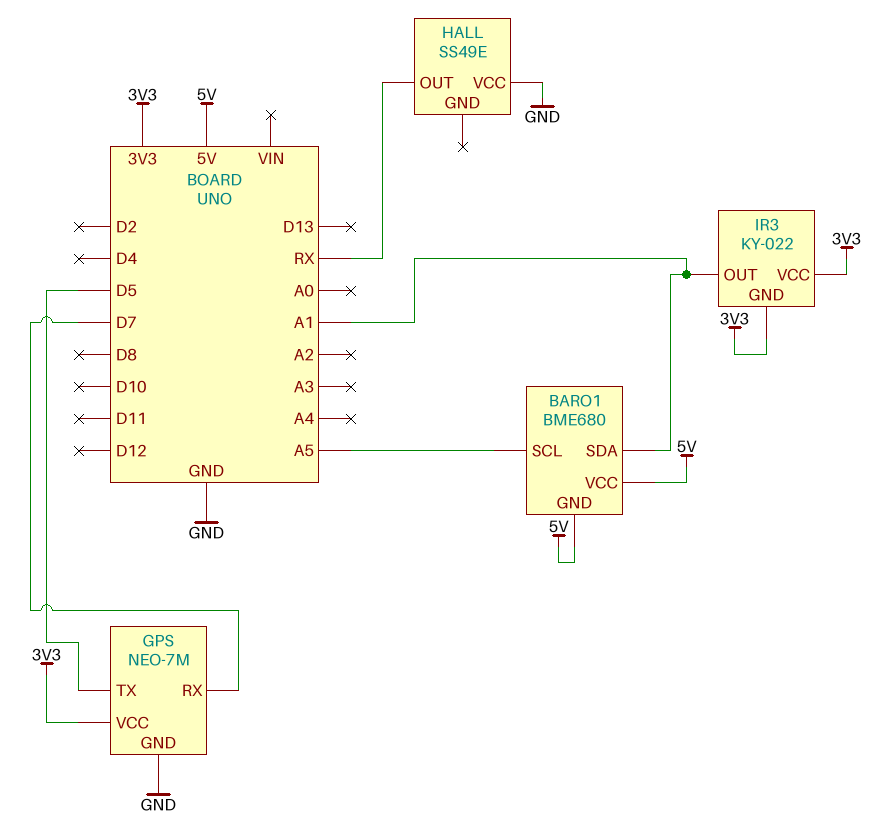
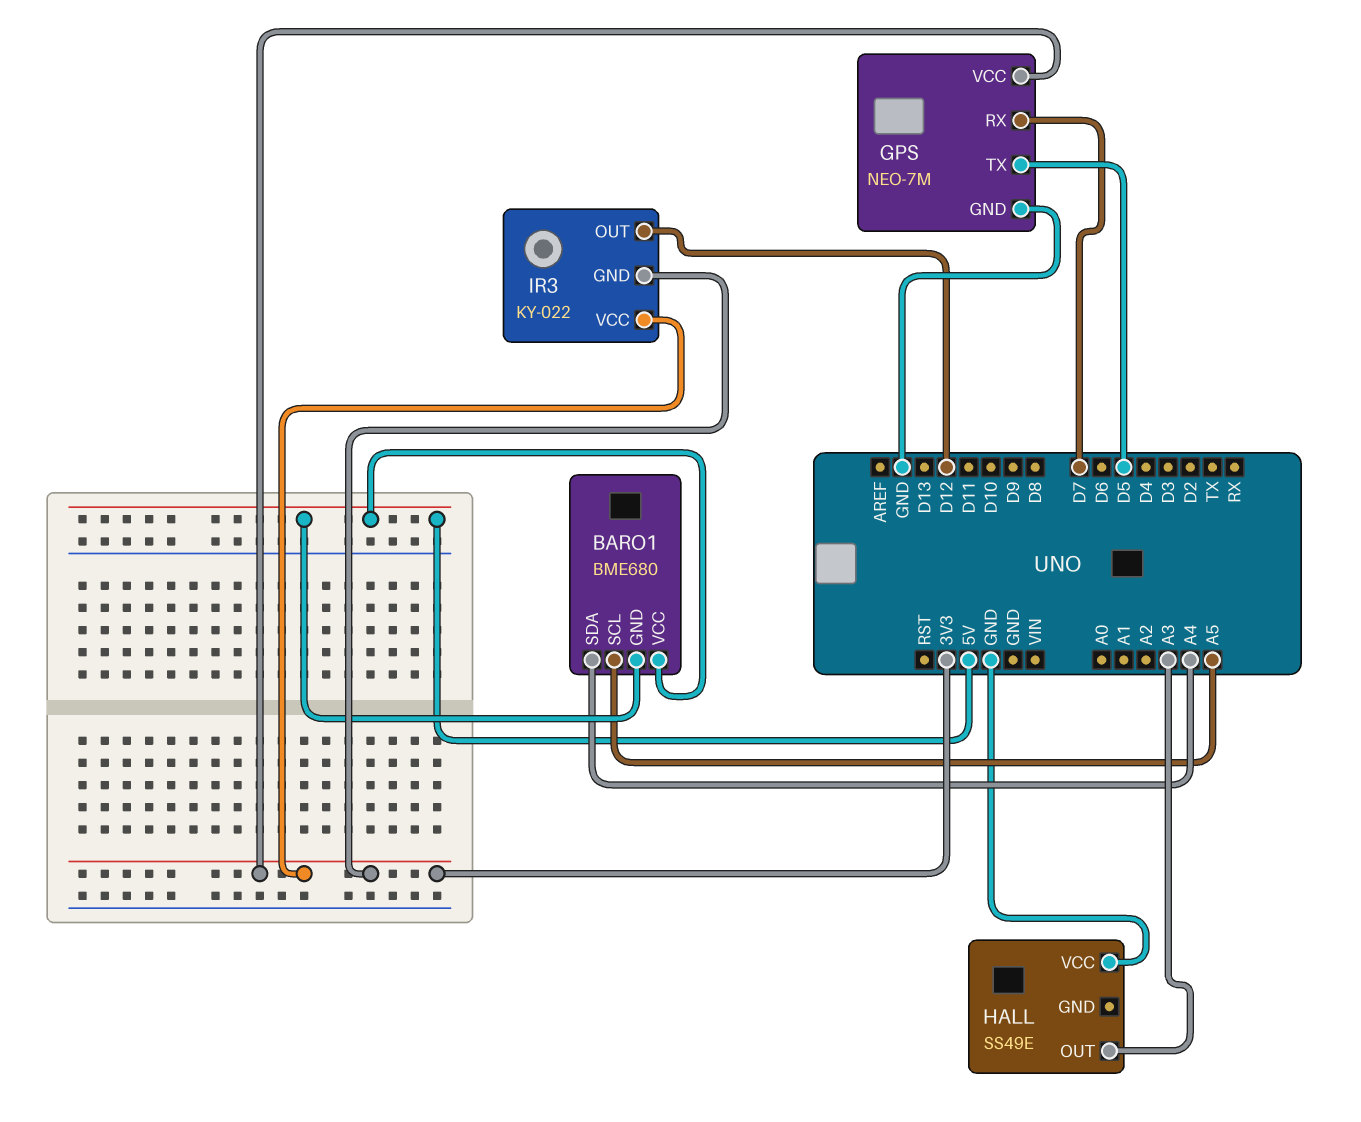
BARO1 pin SDA: A1 -> A4
HALL pin OUT: RX -> A3
IR3 pin OUT: A1 -> D12

